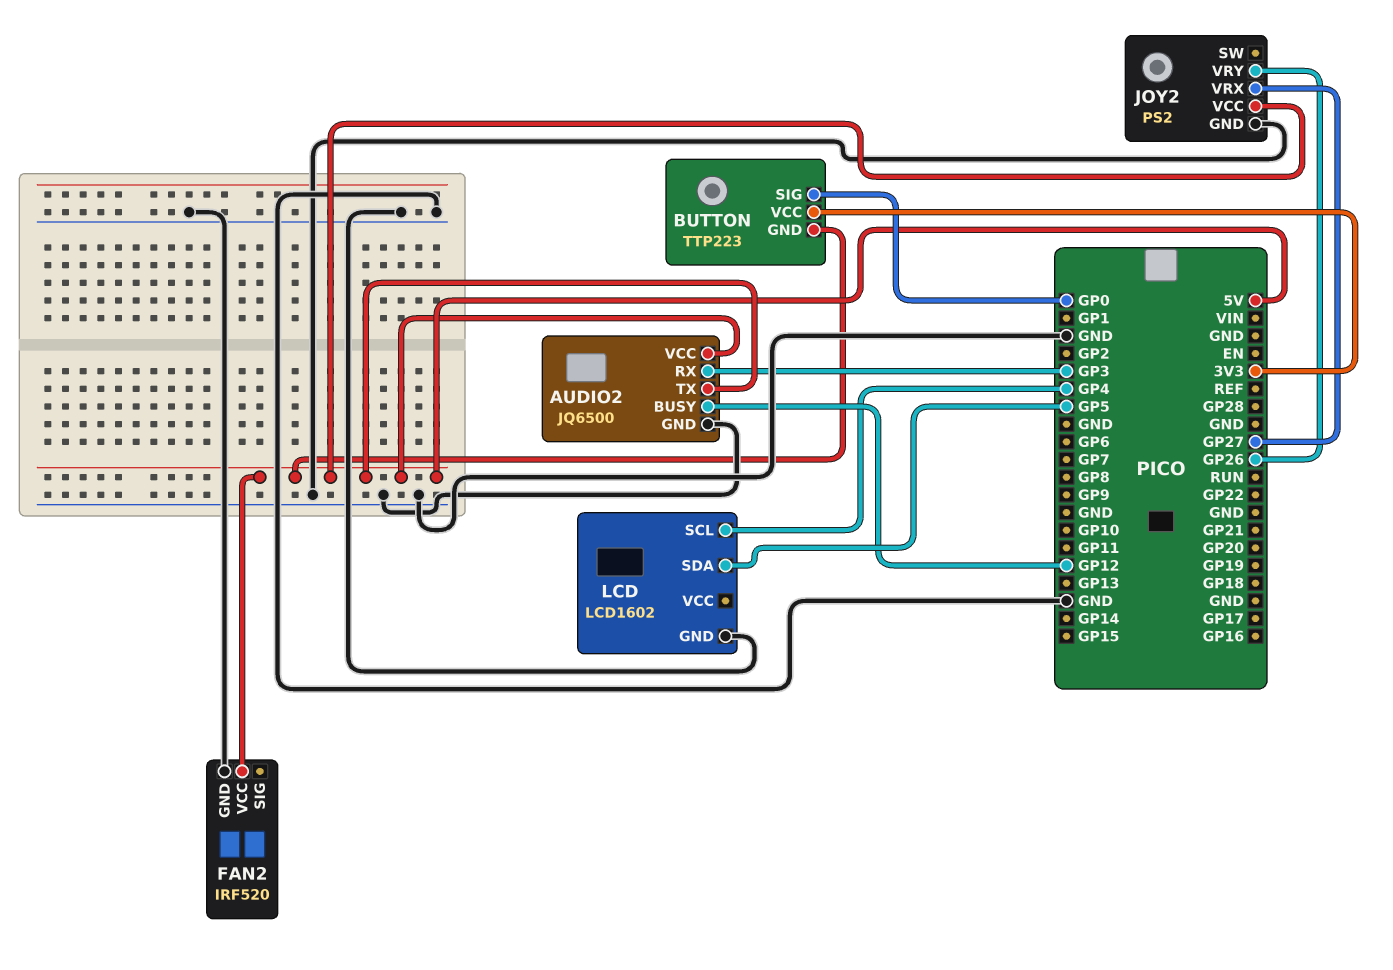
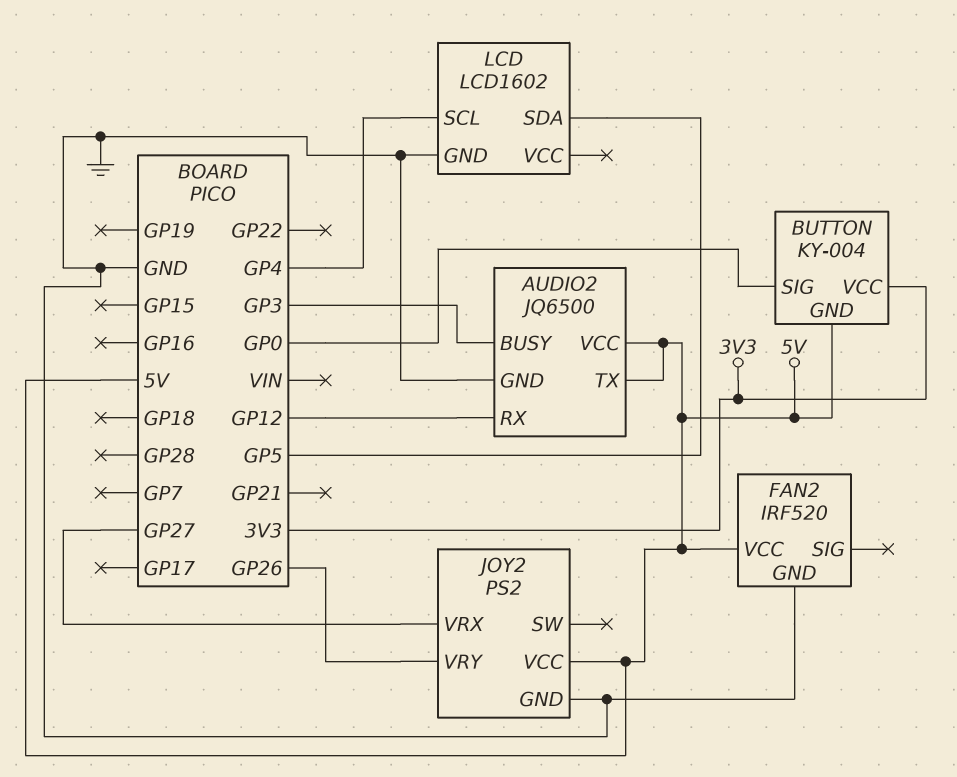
AUDIO2 pin BUSY: GP12 -> GP3
AUDIO2 pin RX: GP3 -> GP12
BUTTON: TTP223 -> KY-004

